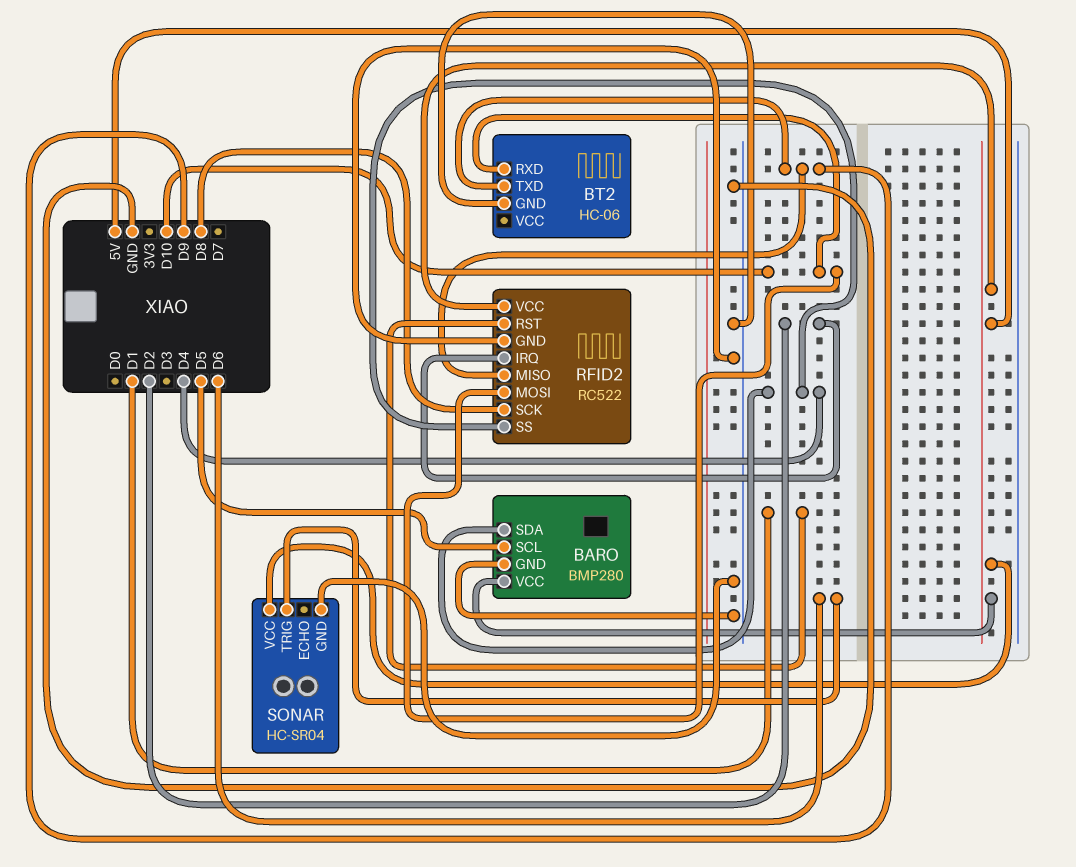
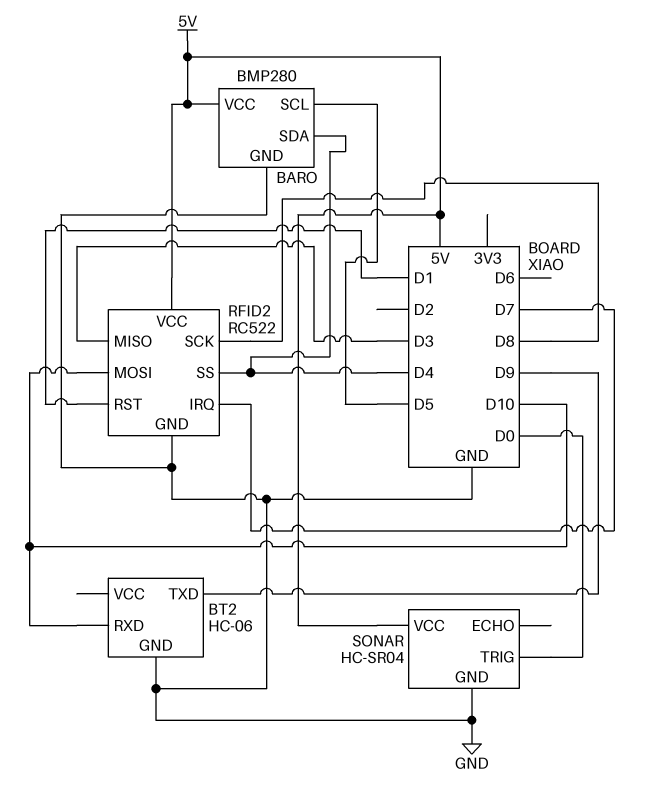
RFID2 pin IRQ: D2 -> D7
RFID2 pin MISO: D9 -> D3
SONAR pin TRIG: D6 -> D0

